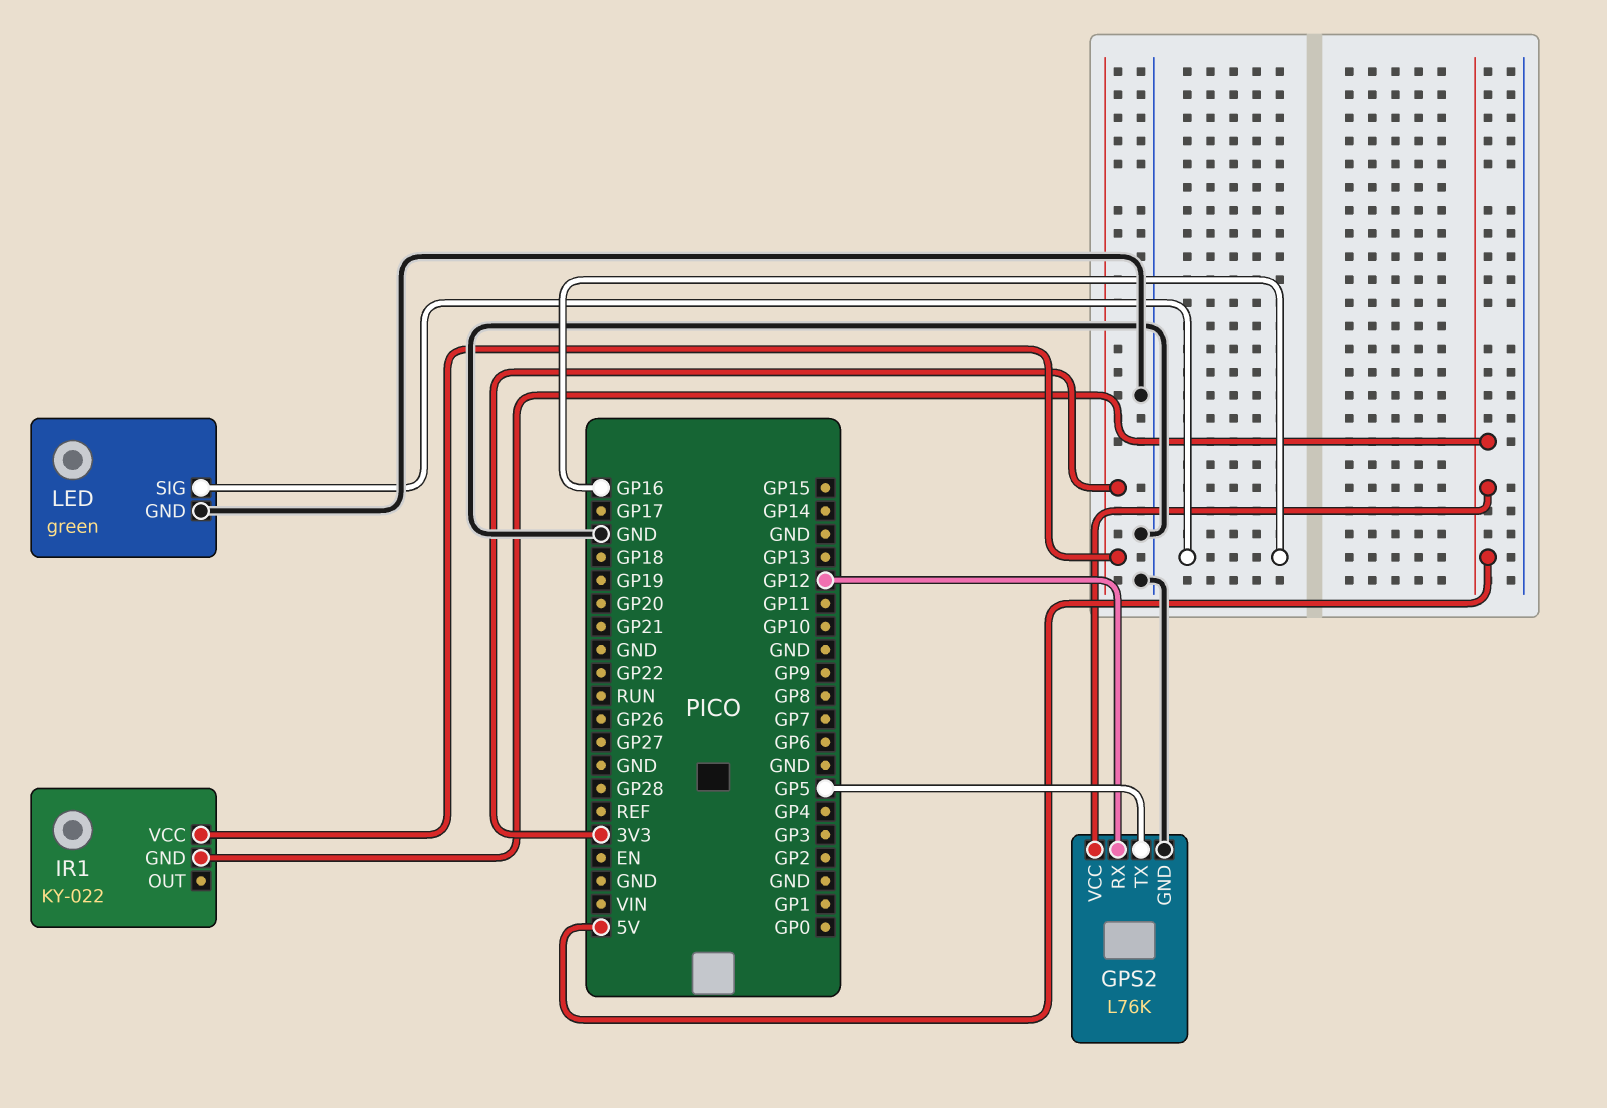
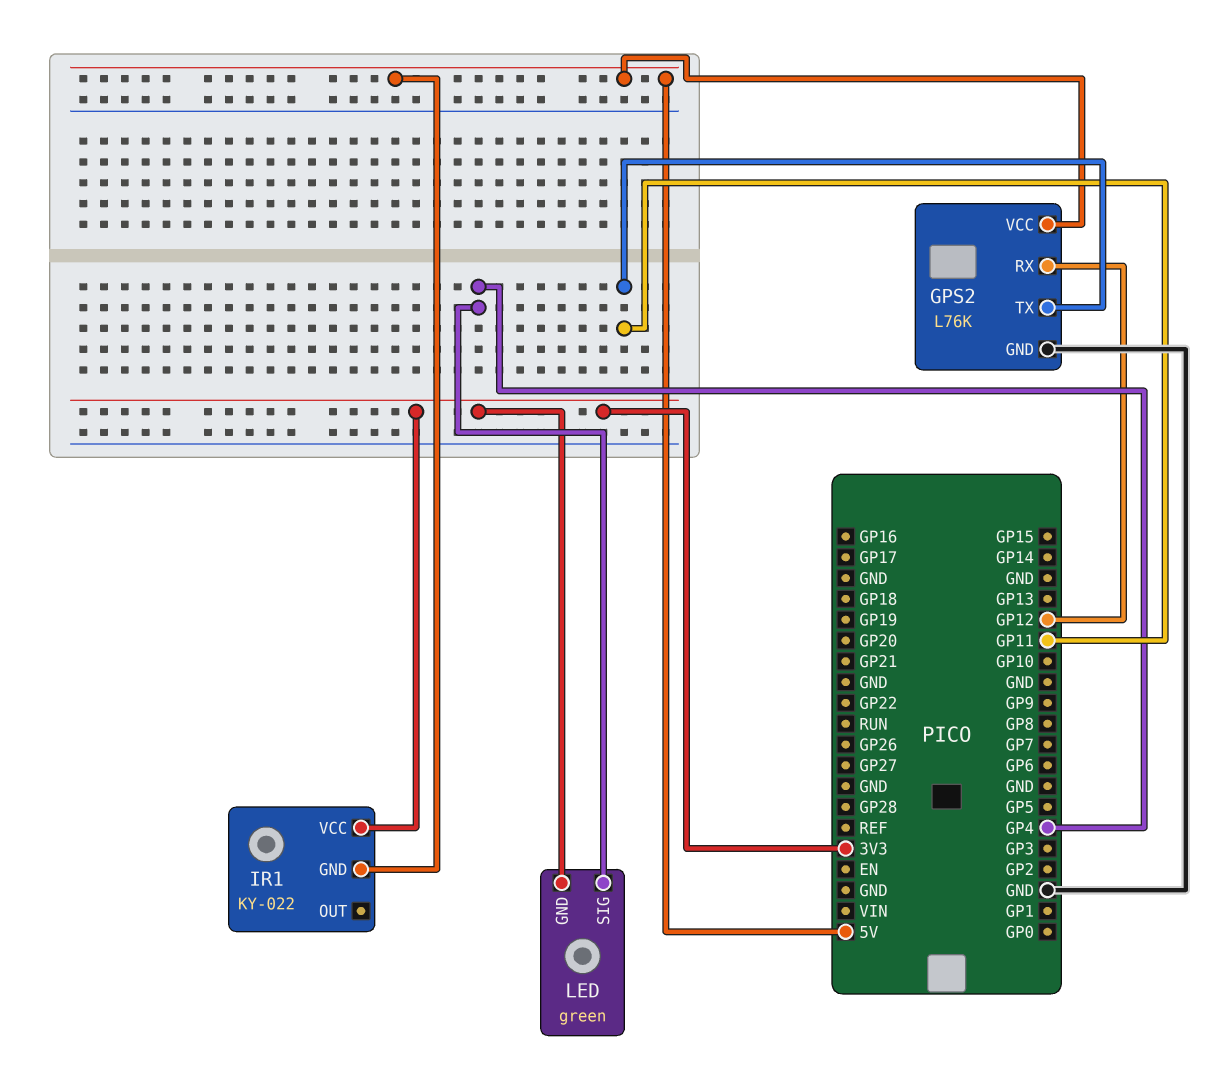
GPS2 pin TX: GP5 -> GP11
LED pin GND: GND -> 3V3
LED pin SIG: GP16 -> GP4

